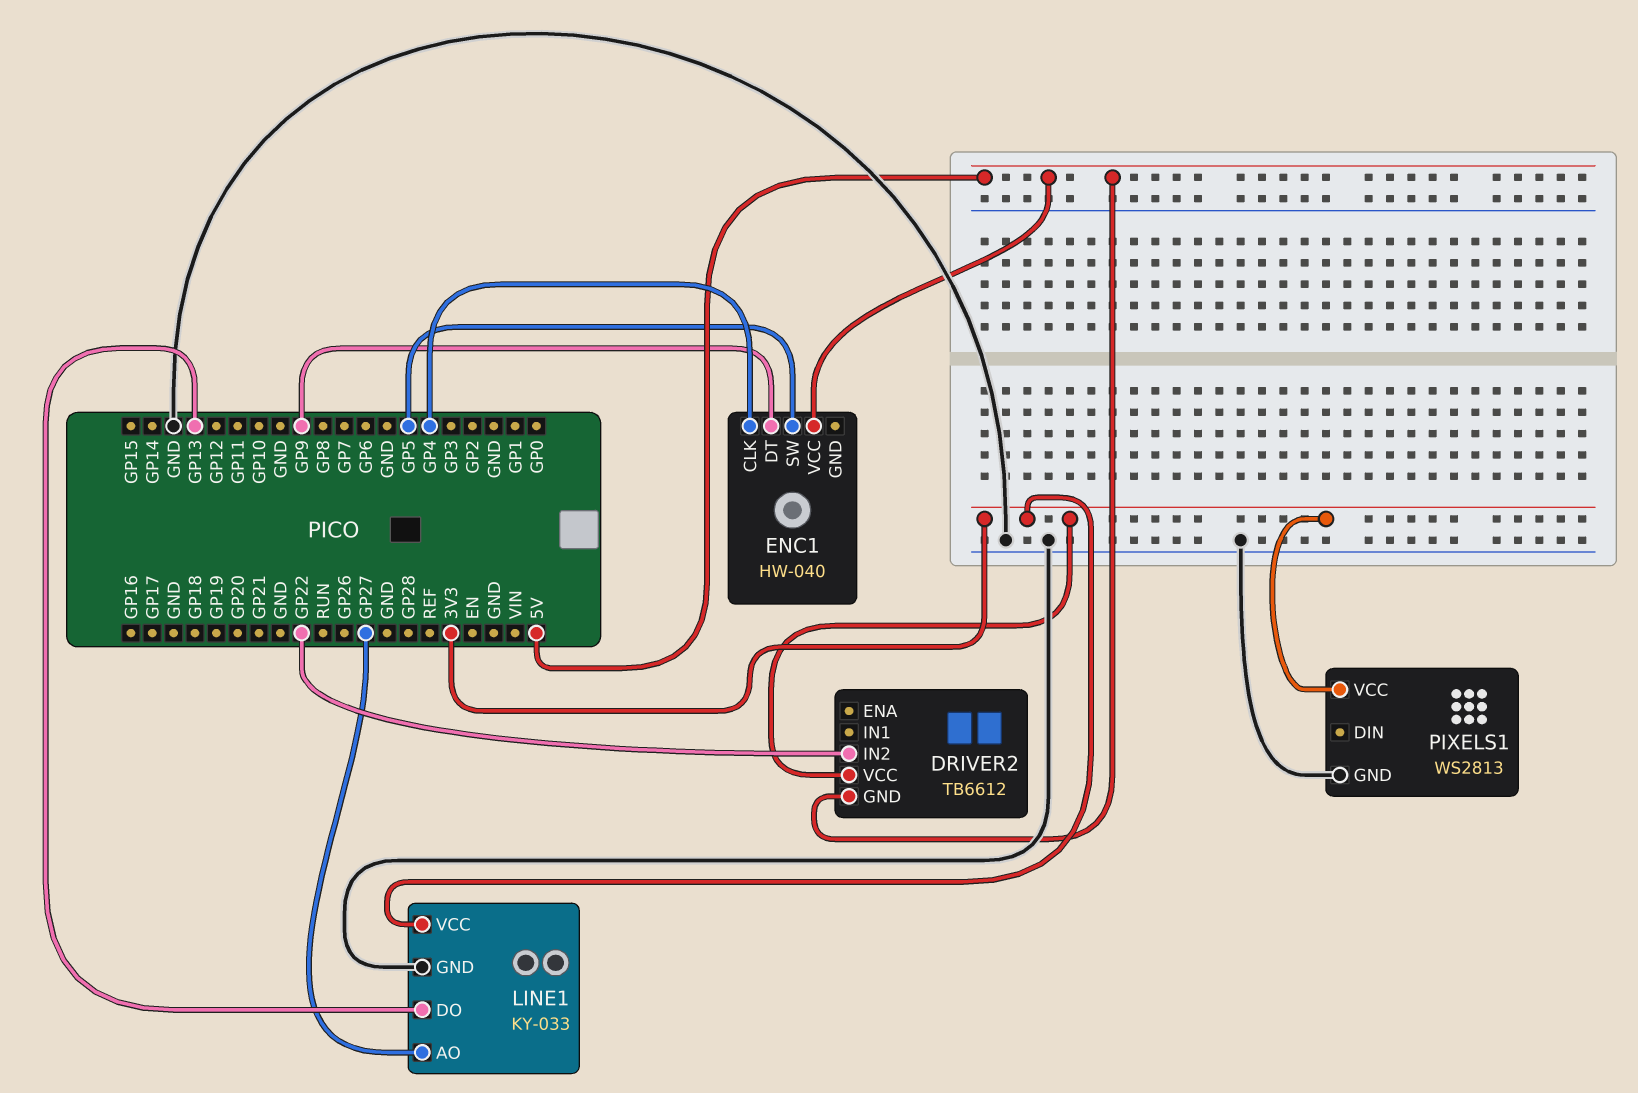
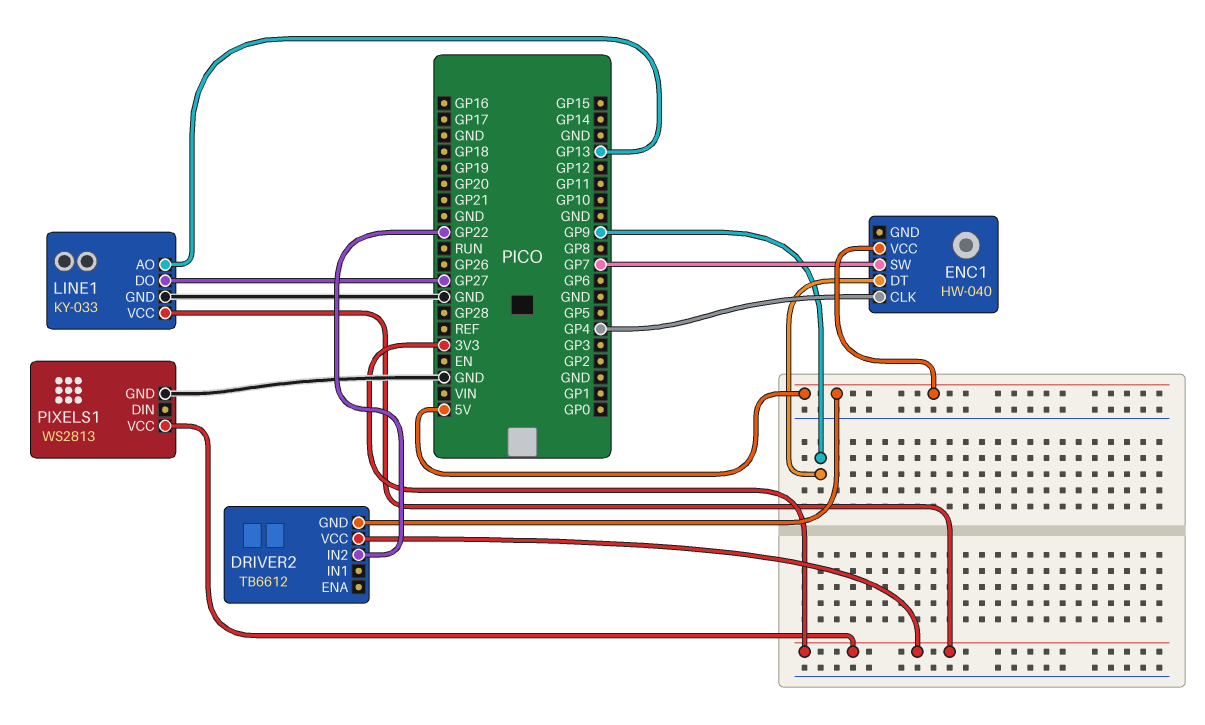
ENC1 pin SW: GP5 -> GP7
LINE1 pin AO: GP27 -> GP13
LINE1 pin DO: GP13 -> GP27

